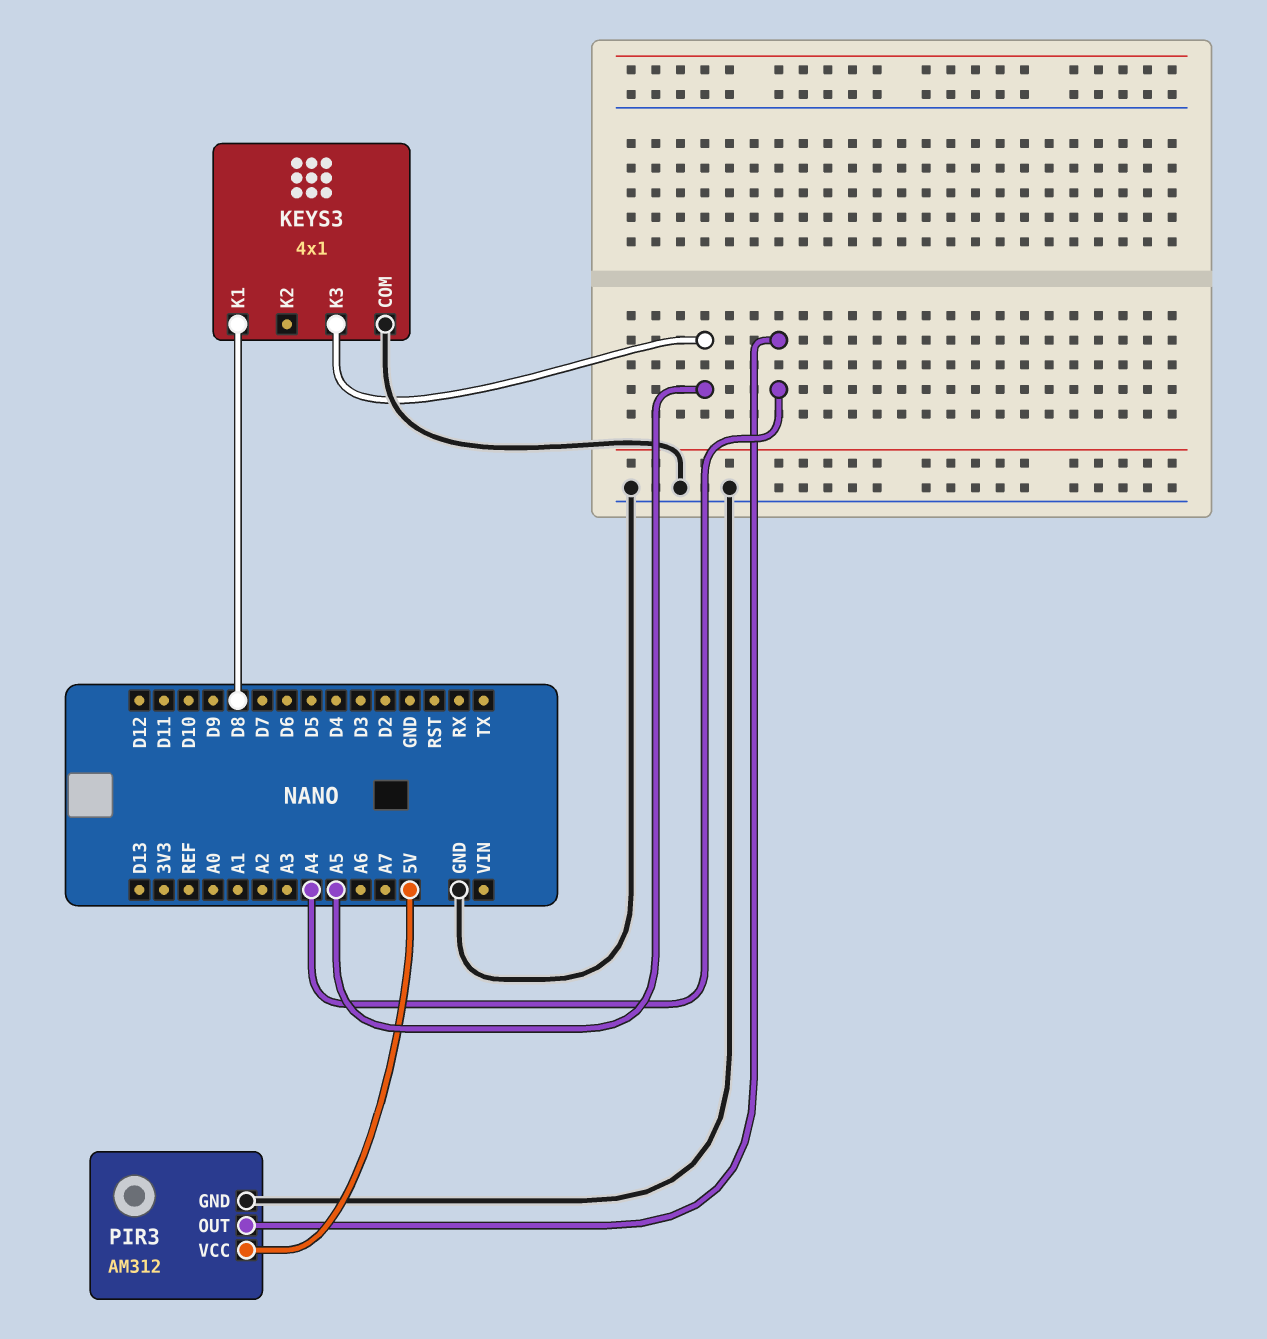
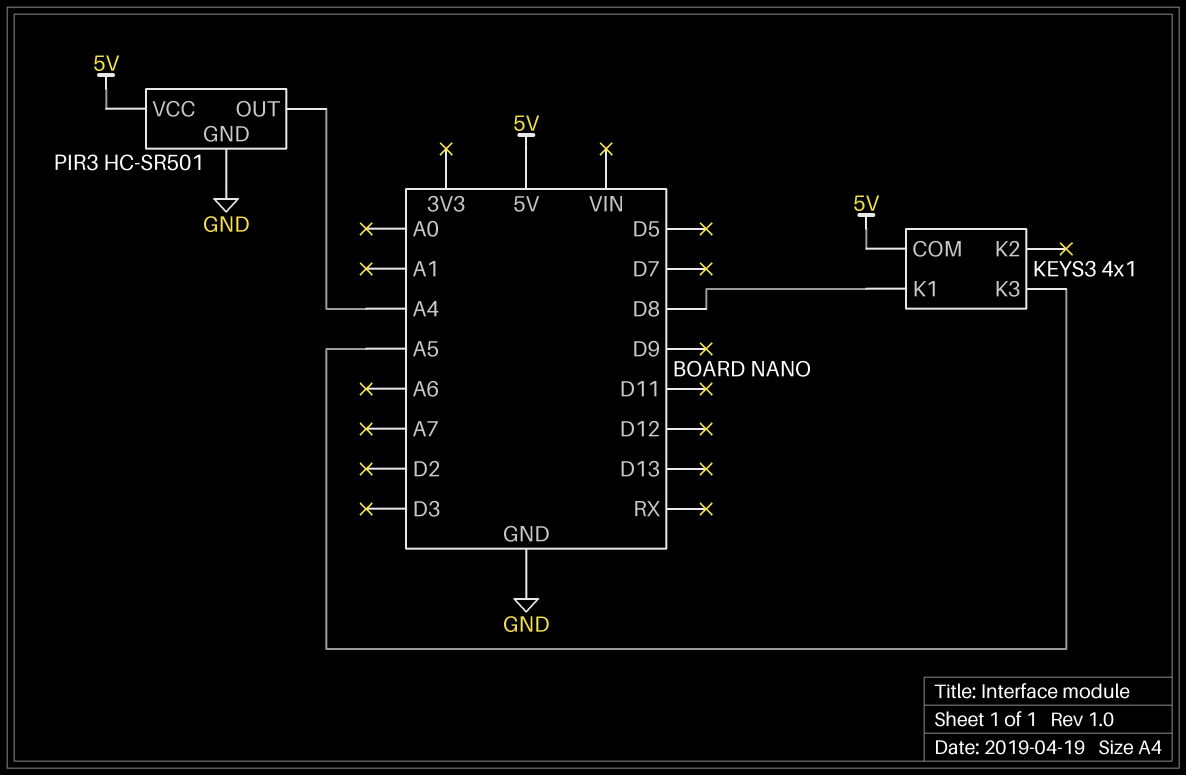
KEYS3 pin COM: GND -> 5V
PIR3: AM312 -> HC-SR501

